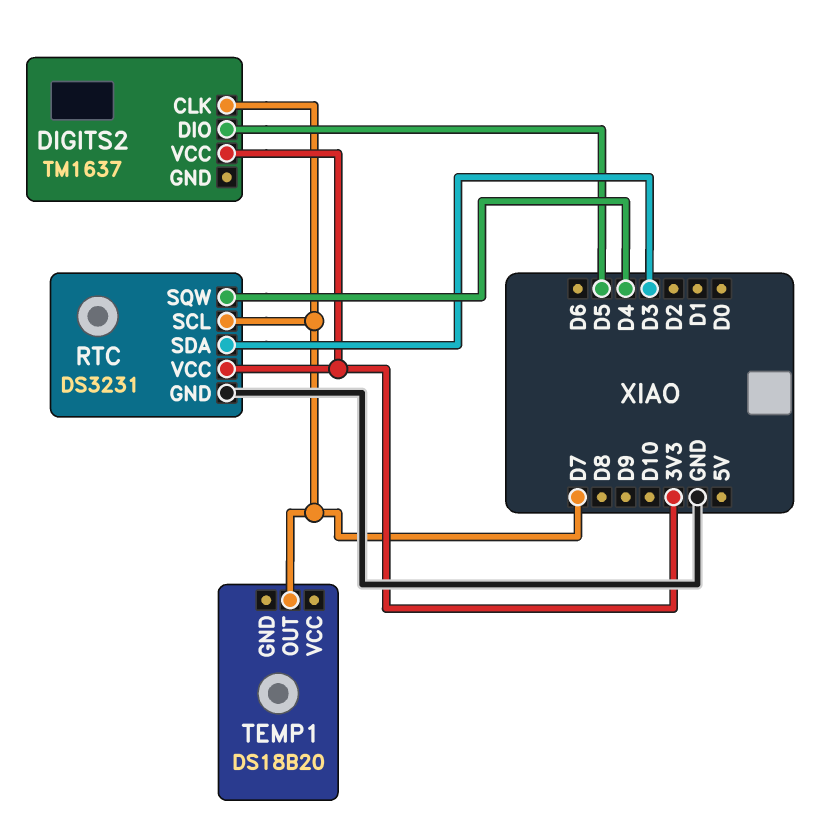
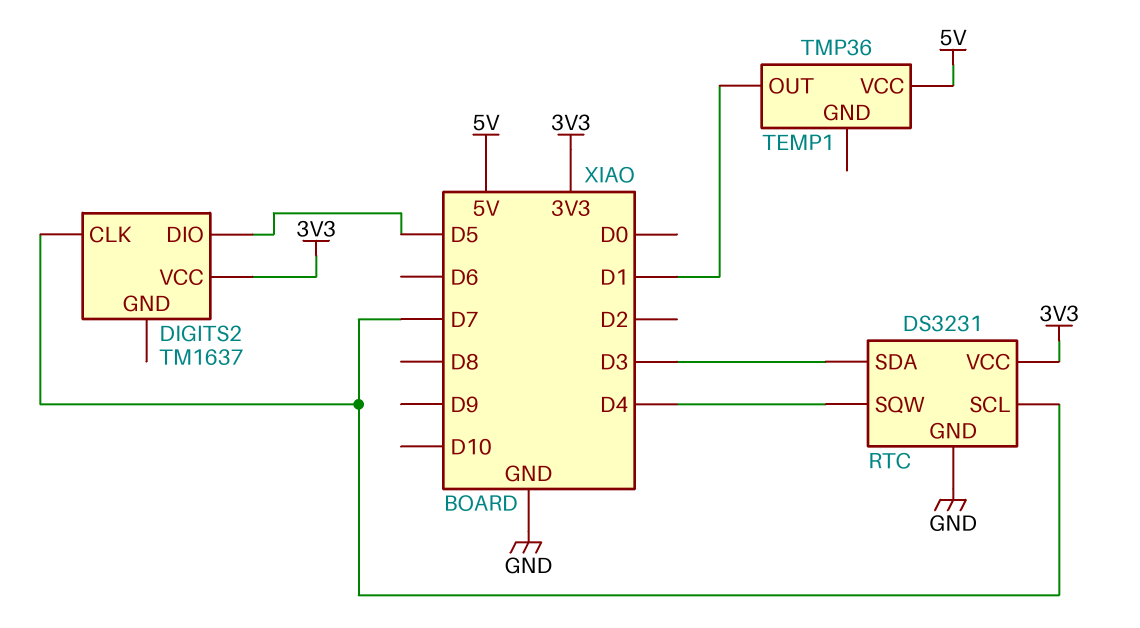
TEMP1: DS18B20 -> TMP36
TEMP1 pin OUT: D7 -> D1
TEMP1 pin VCC: none -> 5V

